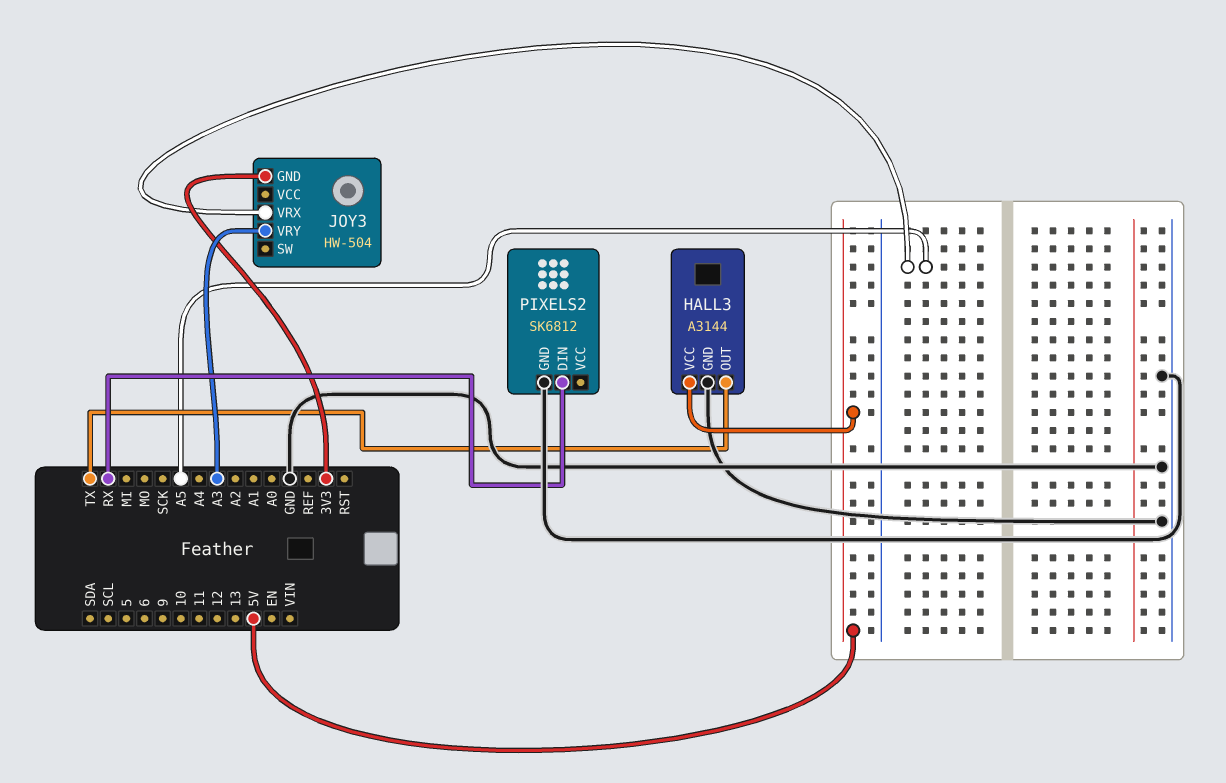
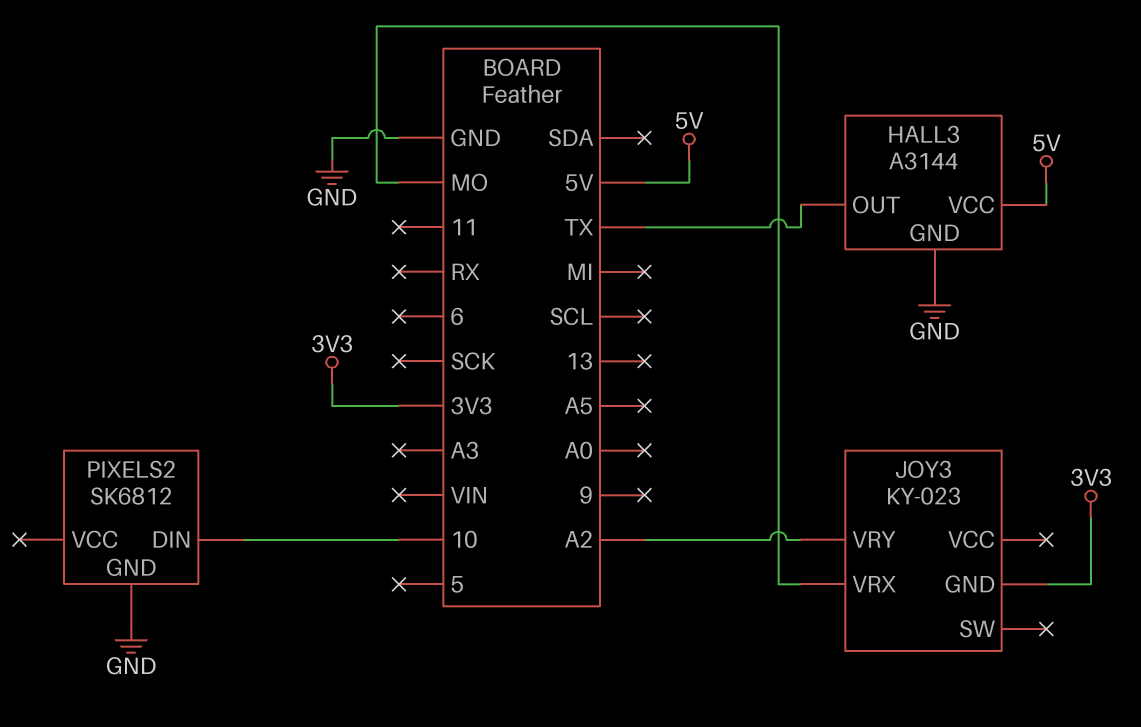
JOY3: HW-504 -> KY-023
JOY3 pin VRX: A5 -> MO
JOY3 pin VRY: A3 -> A2
PIXELS2 pin DIN: RX -> 10

